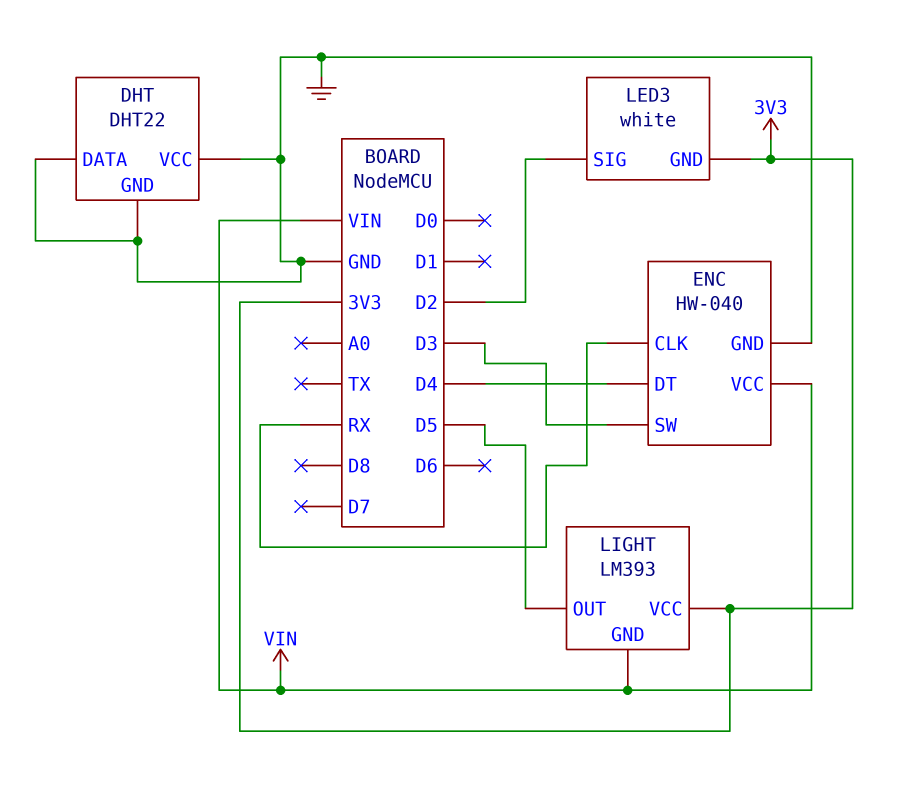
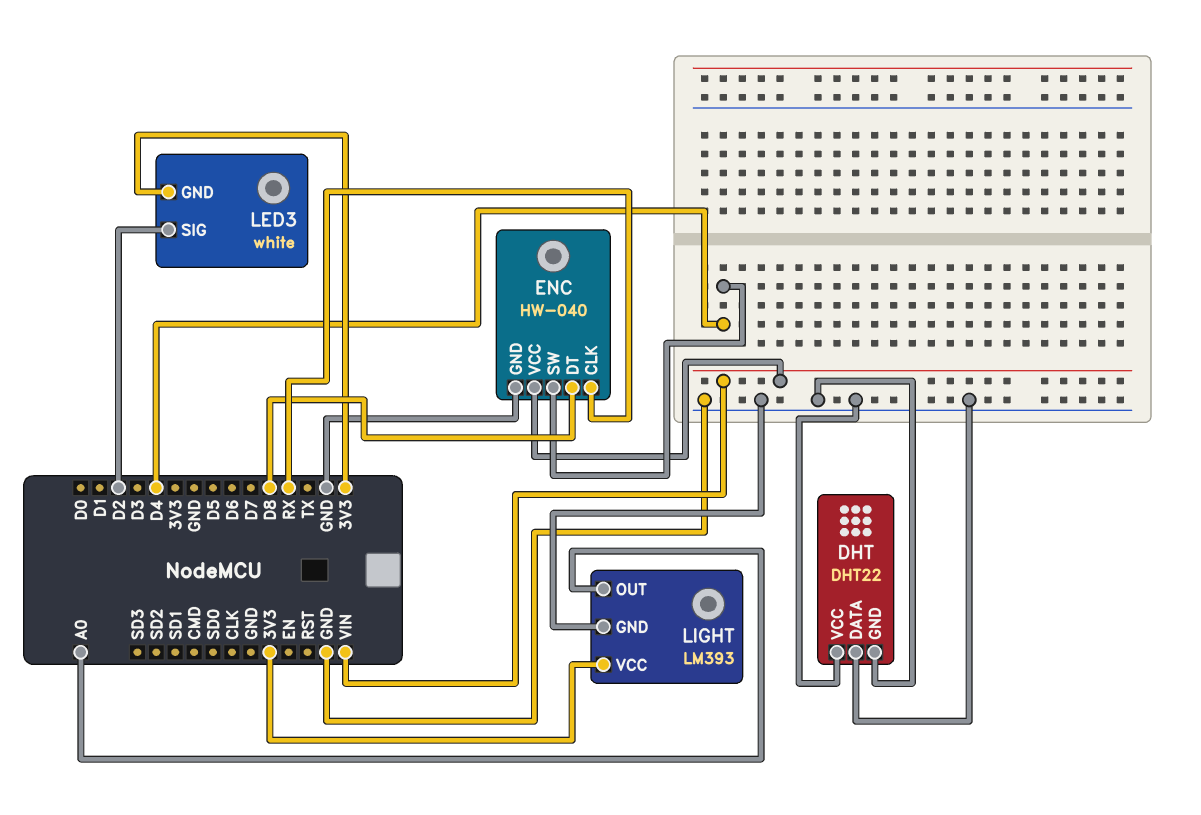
ENC pin DT: D4 -> D8
ENC pin SW: D3 -> D4
LIGHT pin GND: VIN -> GND
LIGHT pin OUT: D5 -> A0

